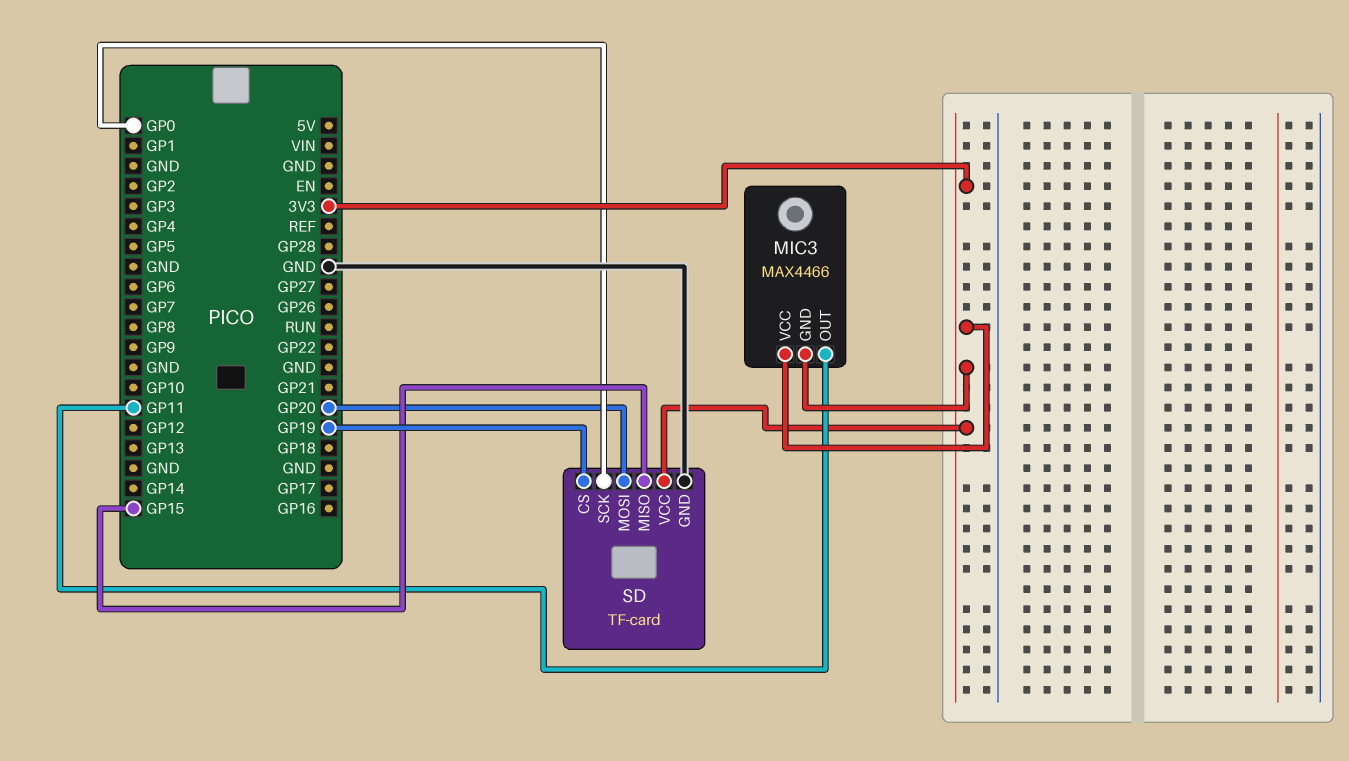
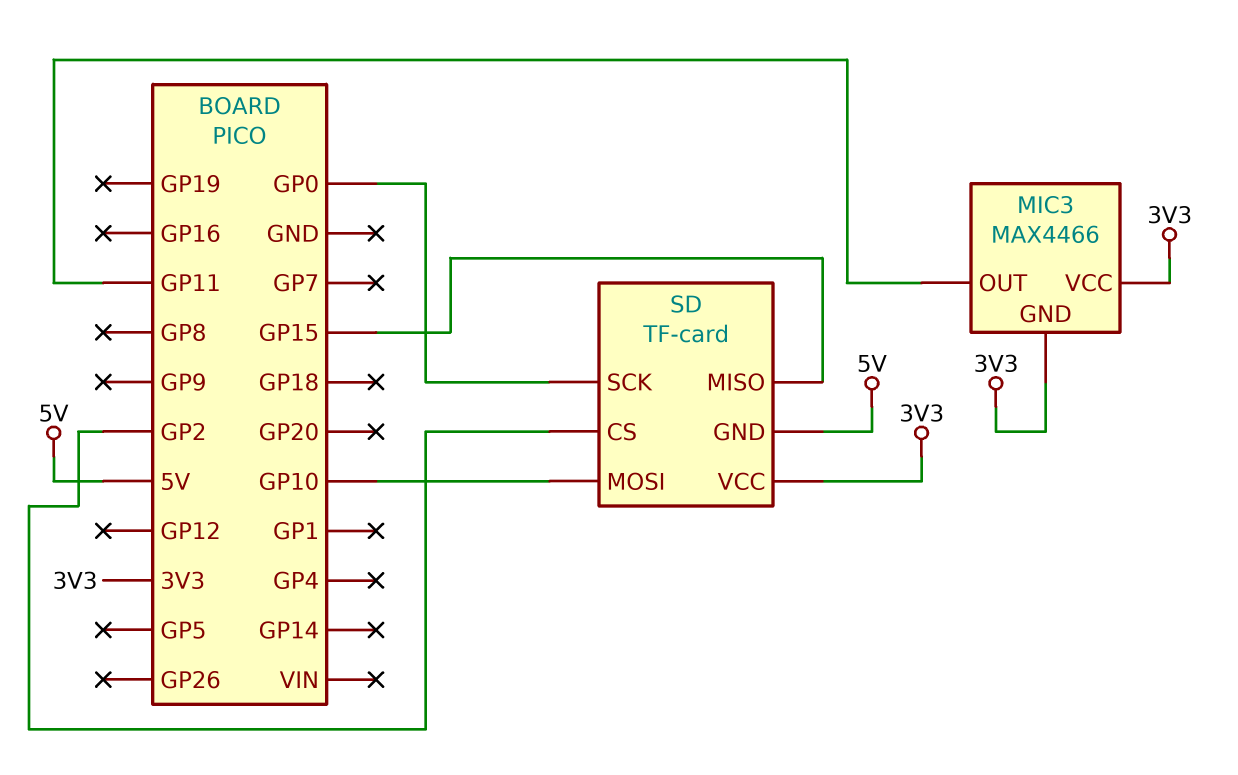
SD pin CS: GP19 -> GP2
SD pin GND: GND -> 5V
SD pin MOSI: GP20 -> GP10

